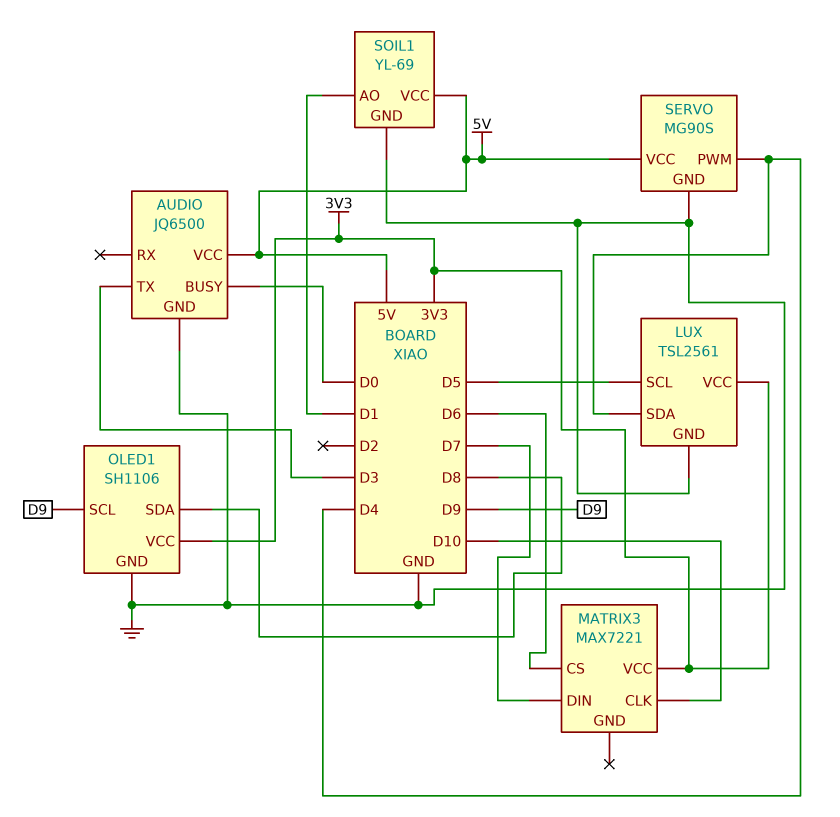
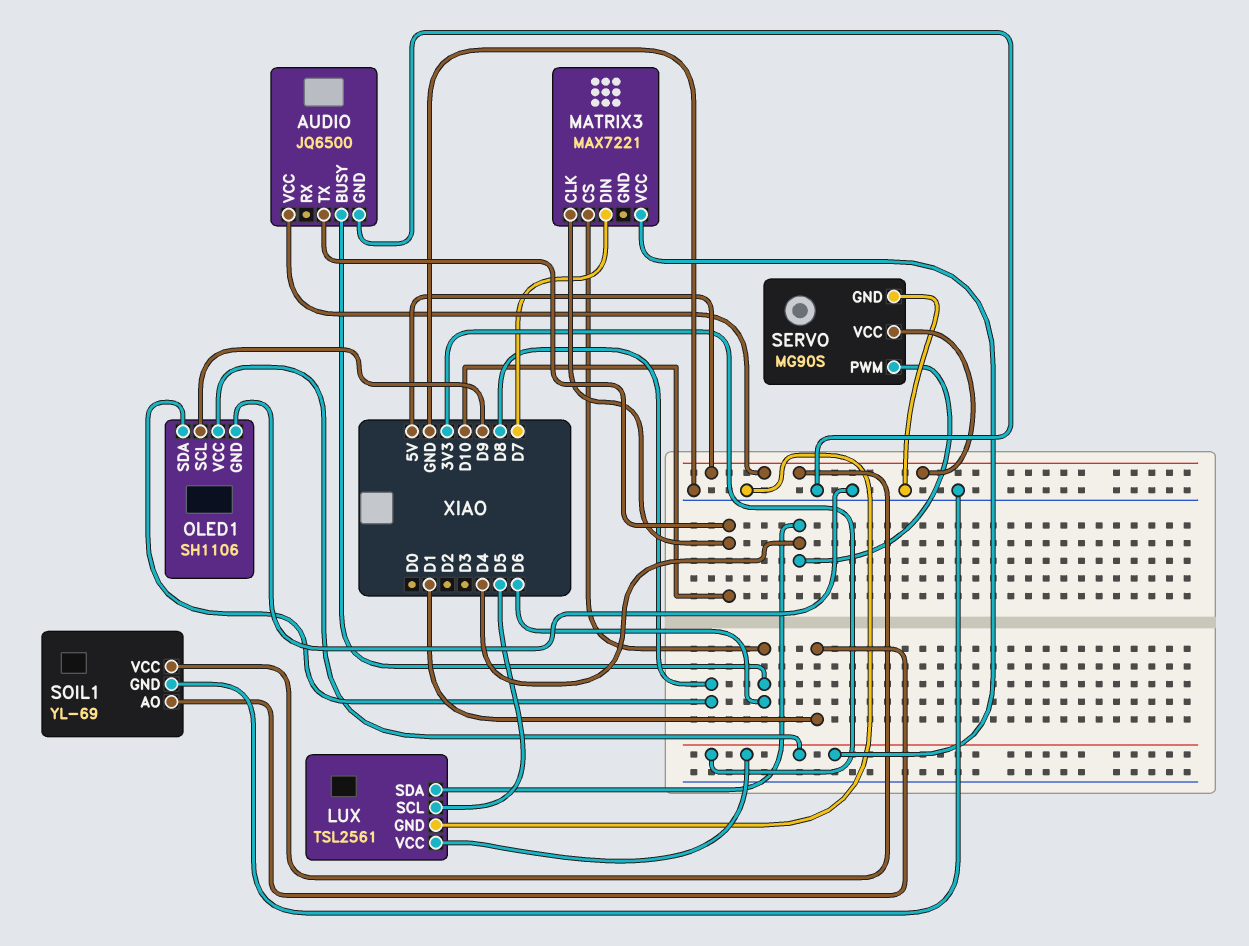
AUDIO pin BUSY: D0 -> D6
AUDIO pin TX: D3 -> D10

